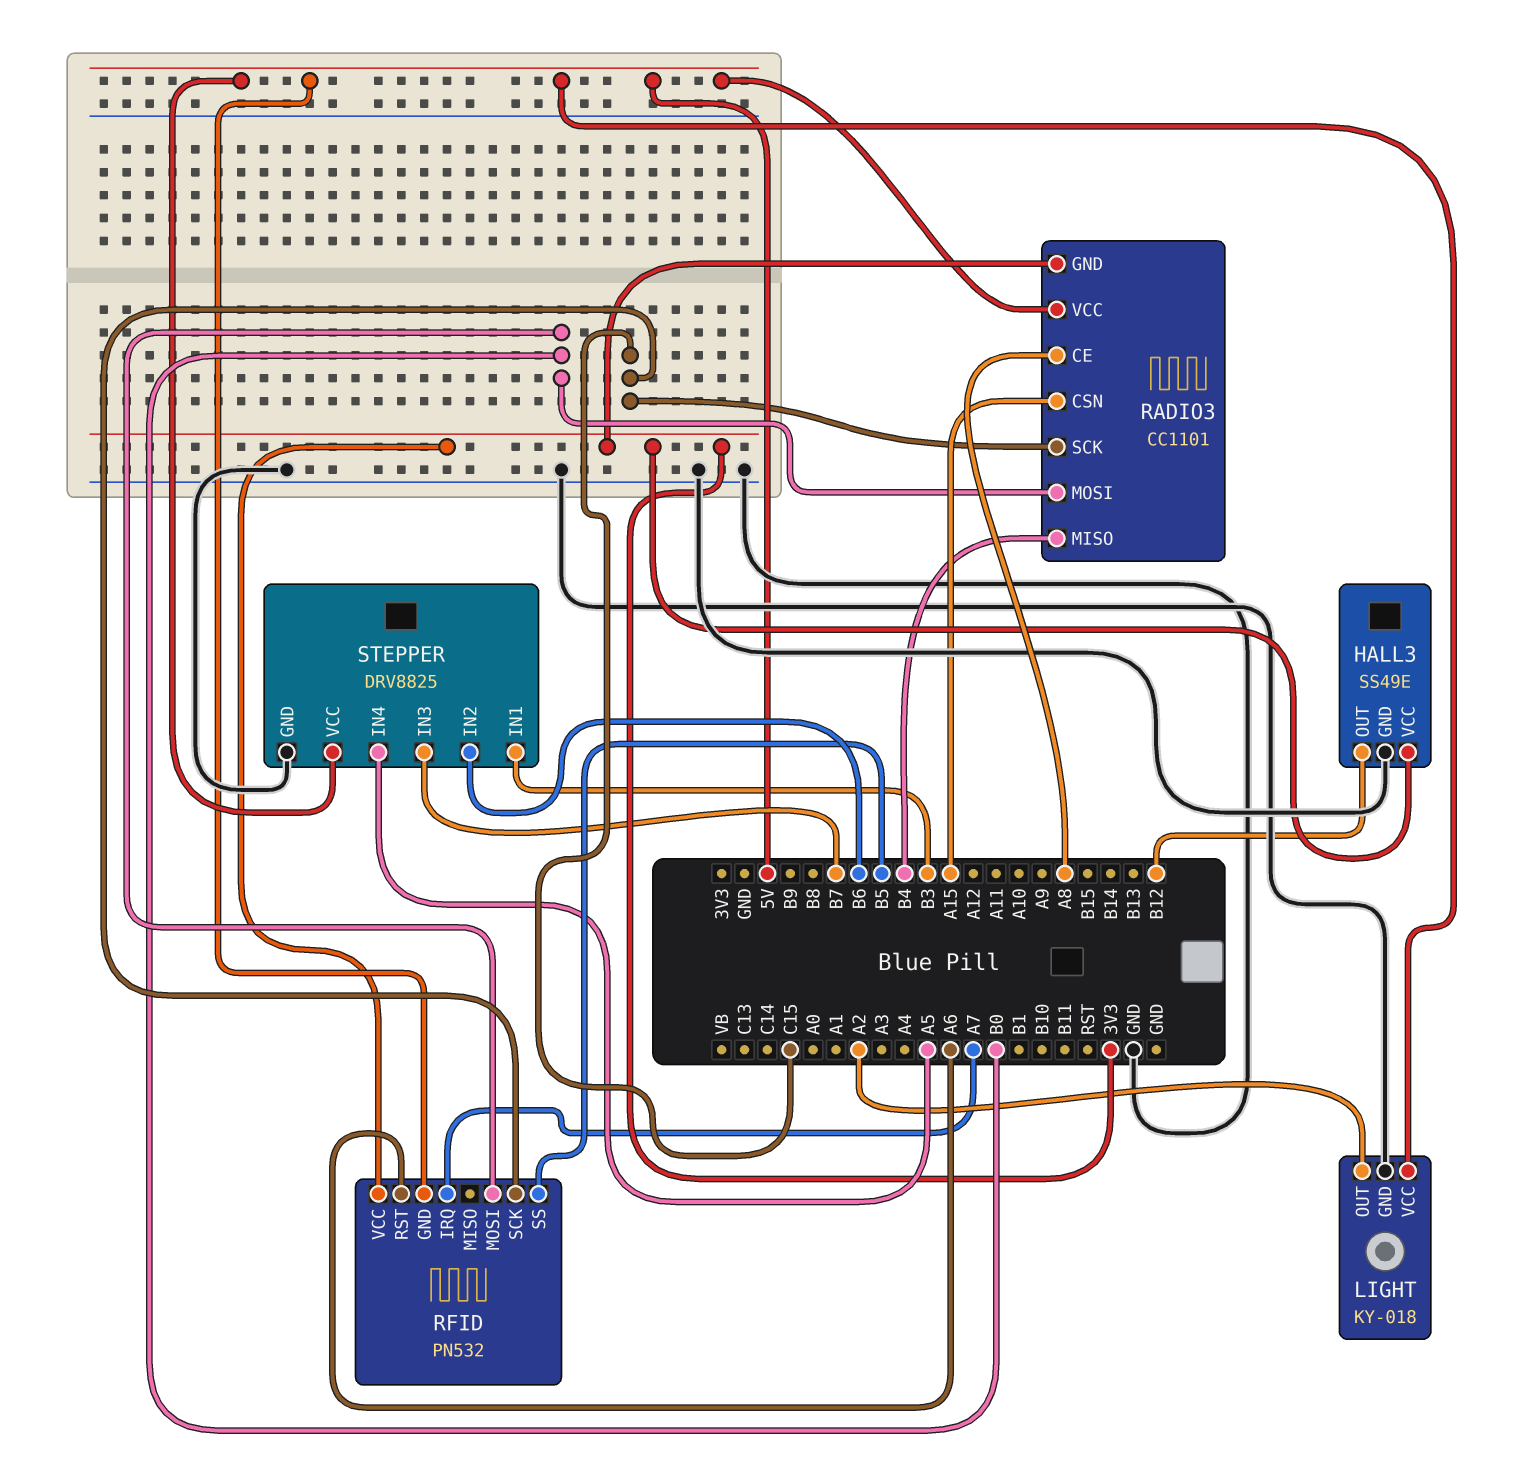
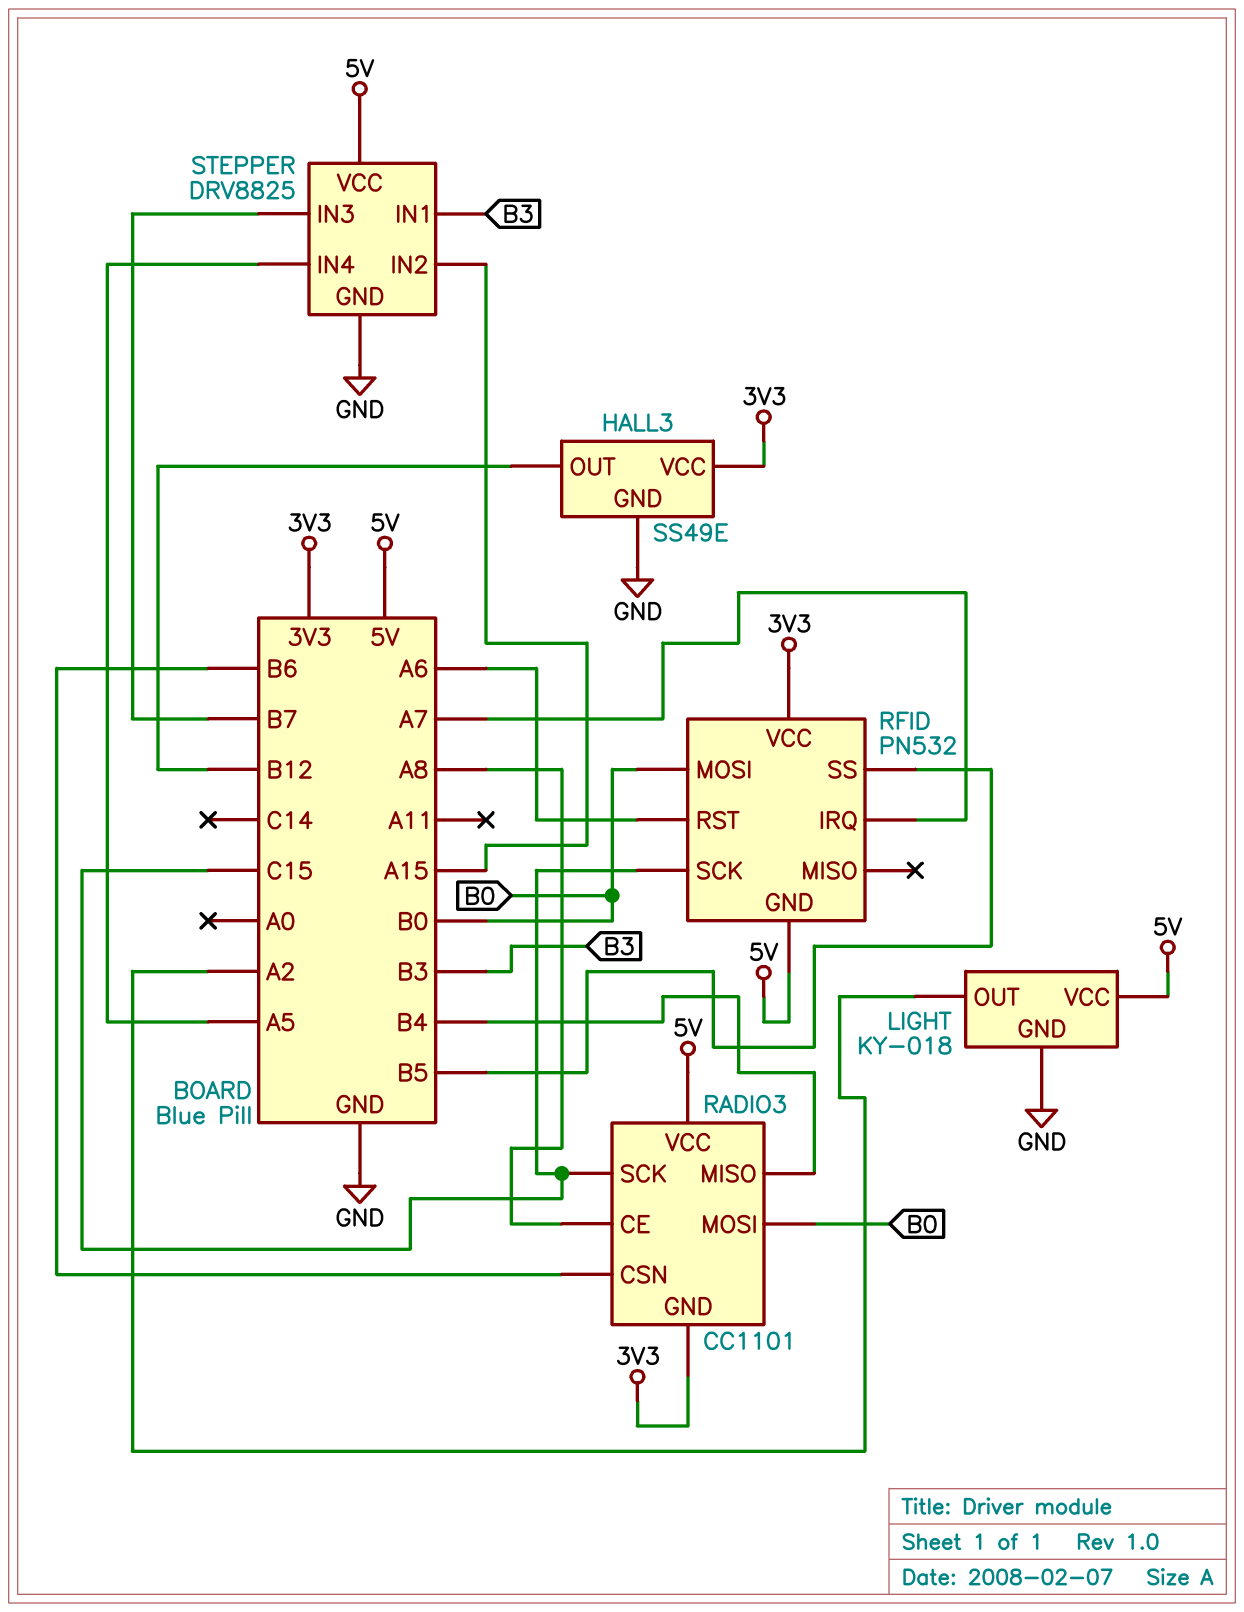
RADIO3 pin CSN: A15 -> B6
STEPPER pin IN2: B6 -> A15

